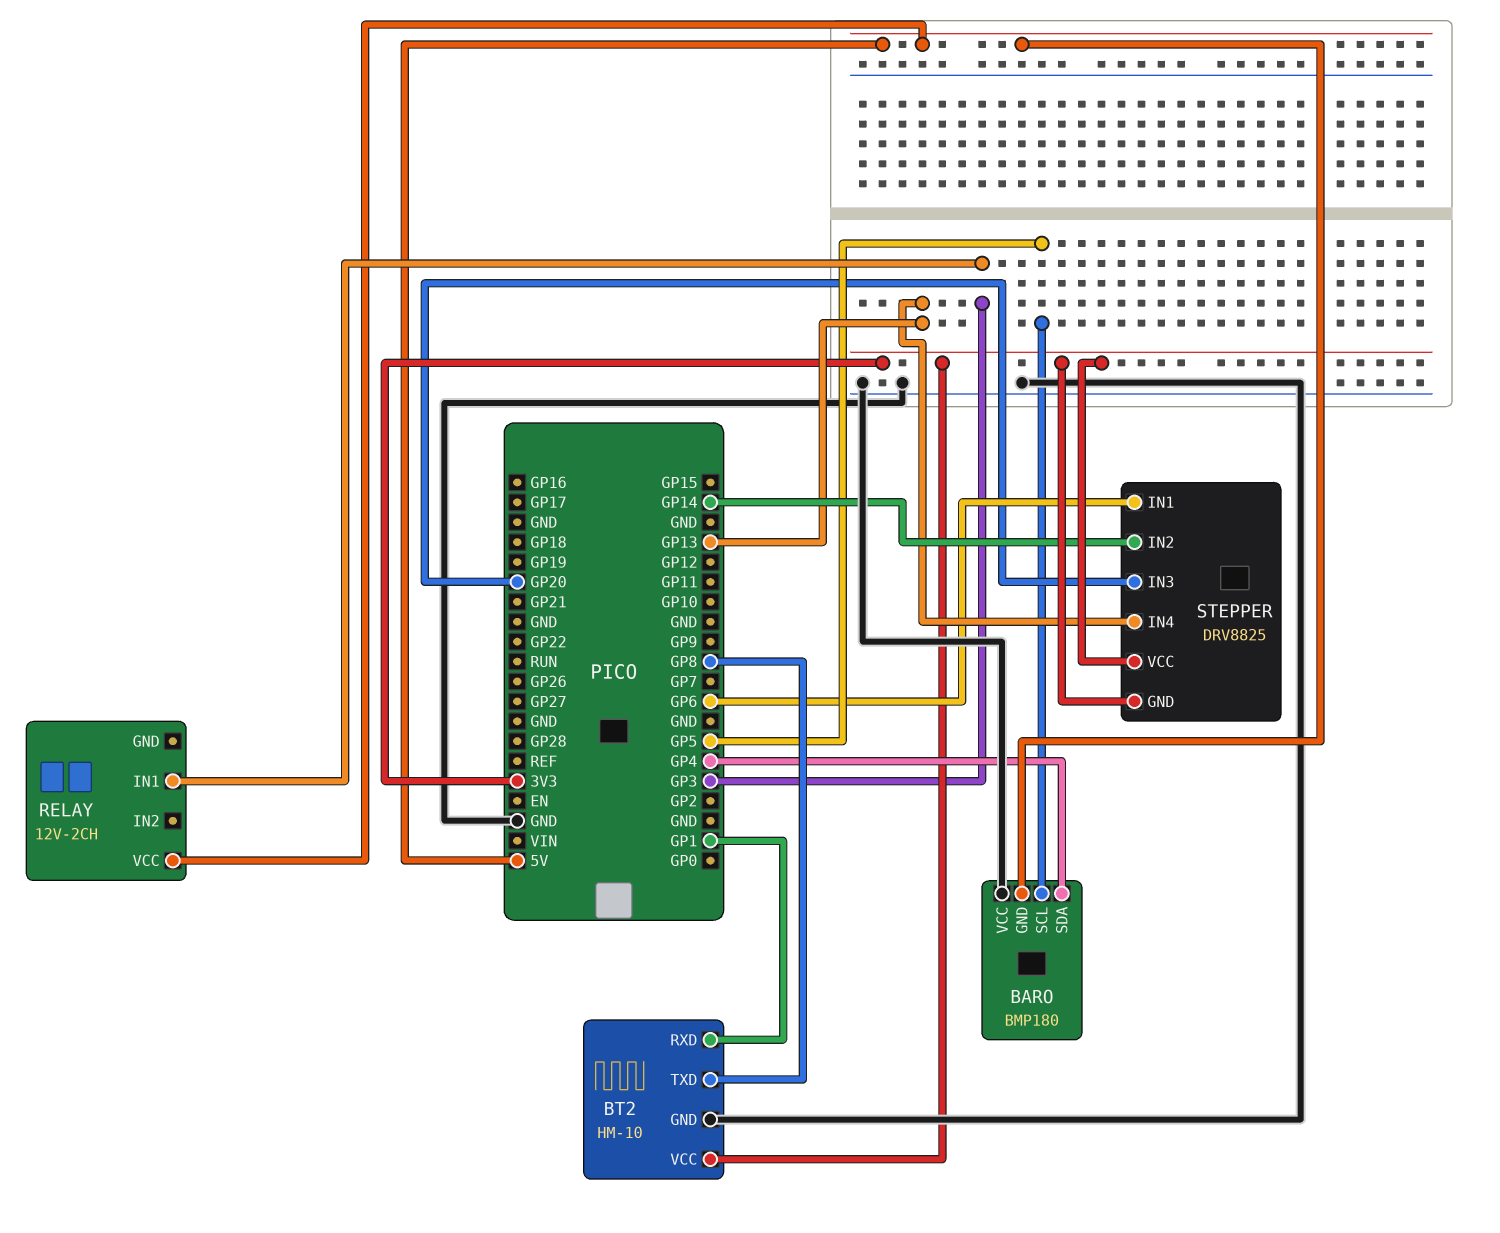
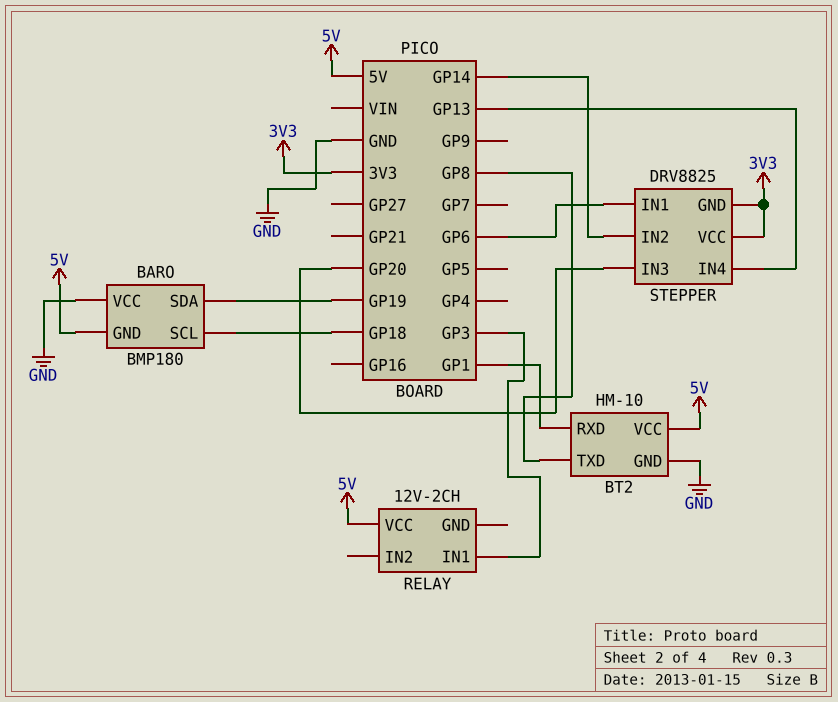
BARO pin SCL: GP5 -> GP18
BARO pin SDA: GP4 -> GP19
BT2 pin VCC: 3V3 -> 5V

